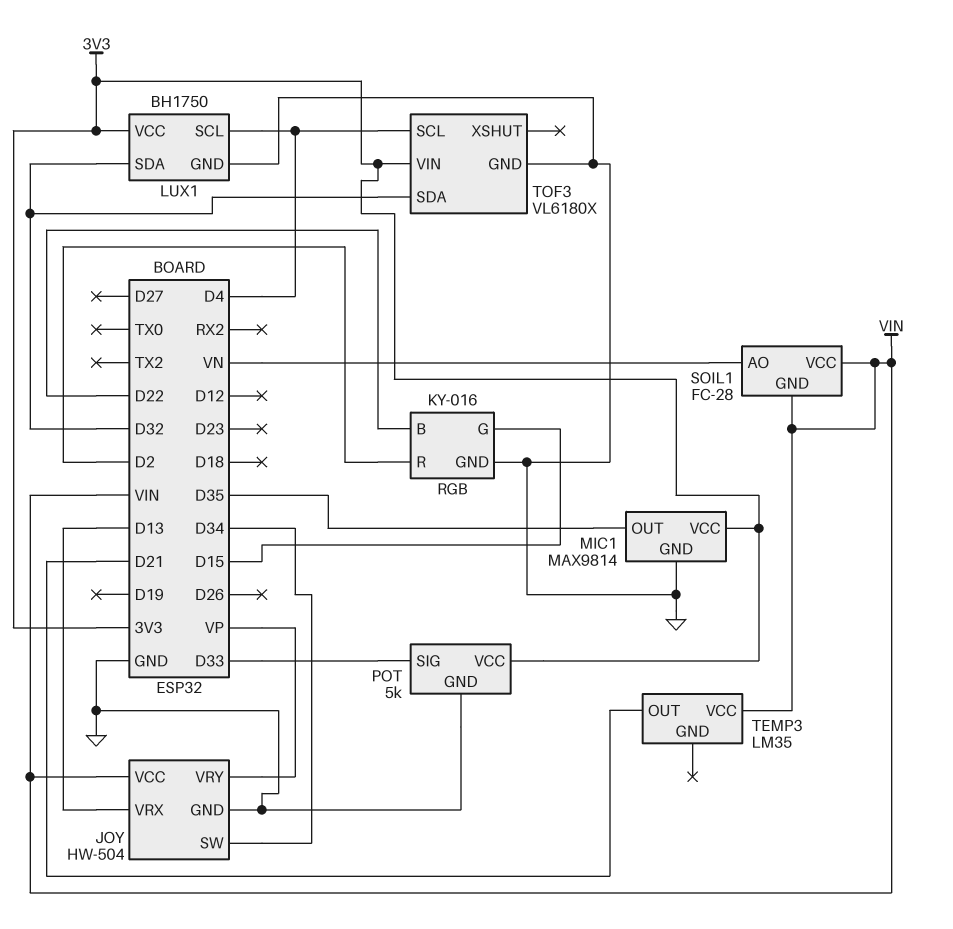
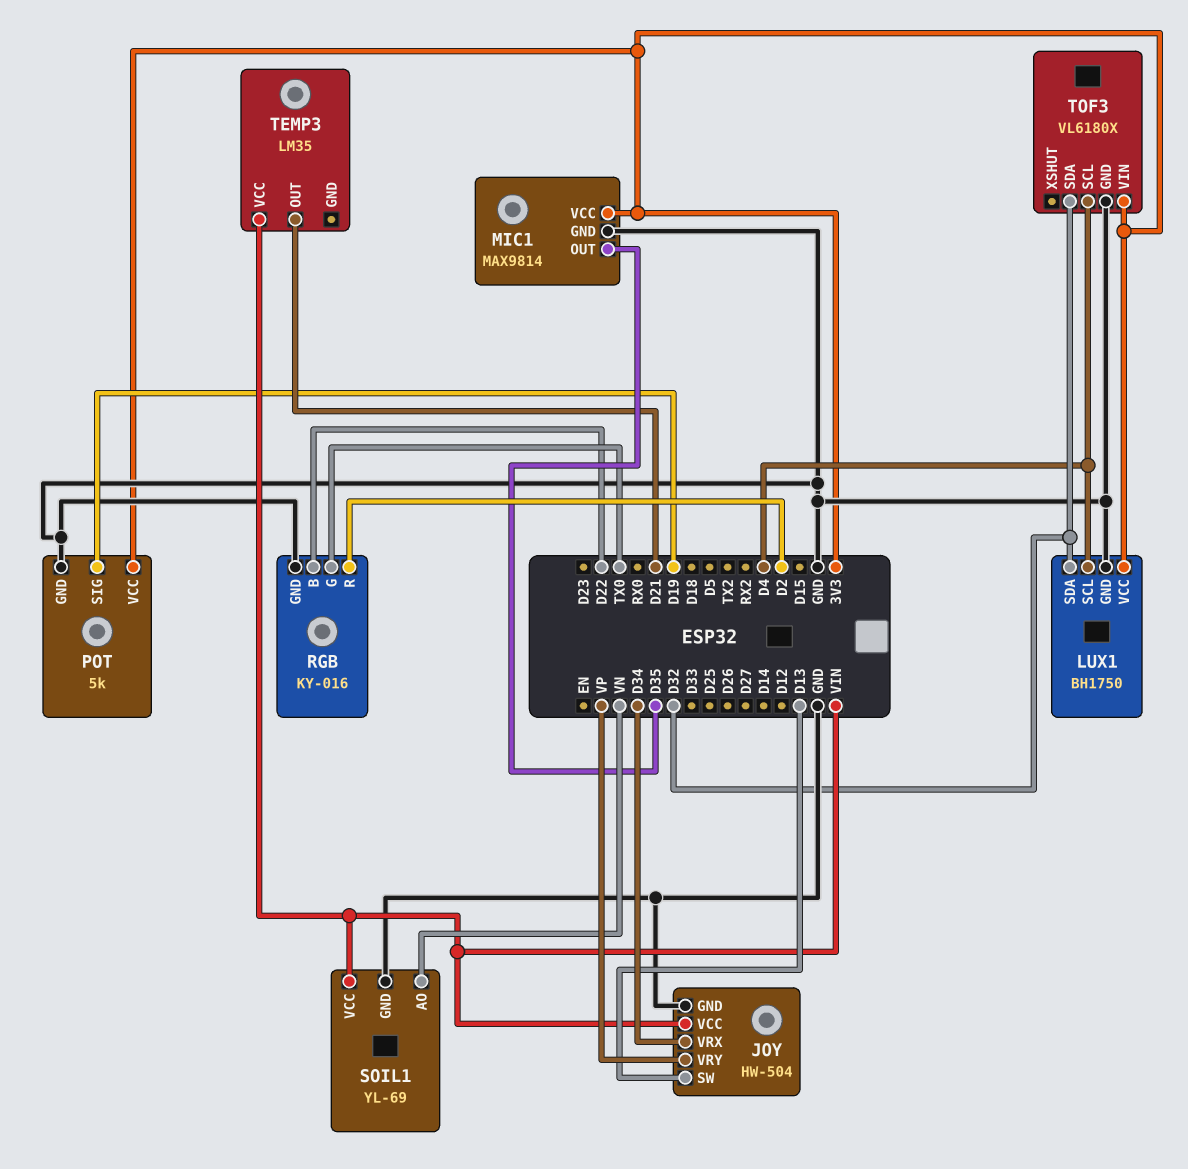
JOY pin SW: D34 -> D13
JOY pin VRX: D13 -> D34
POT pin SIG: D33 -> D19
RGB pin G: D15 -> TX0
SOIL1: FC-28 -> YL-69
SOIL1 pin GND: VIN -> GND

